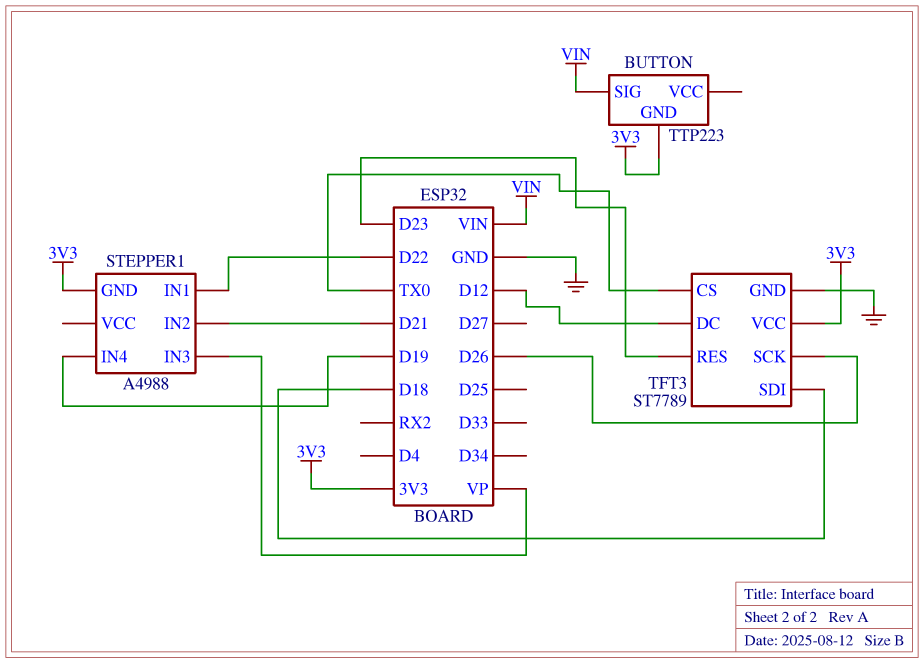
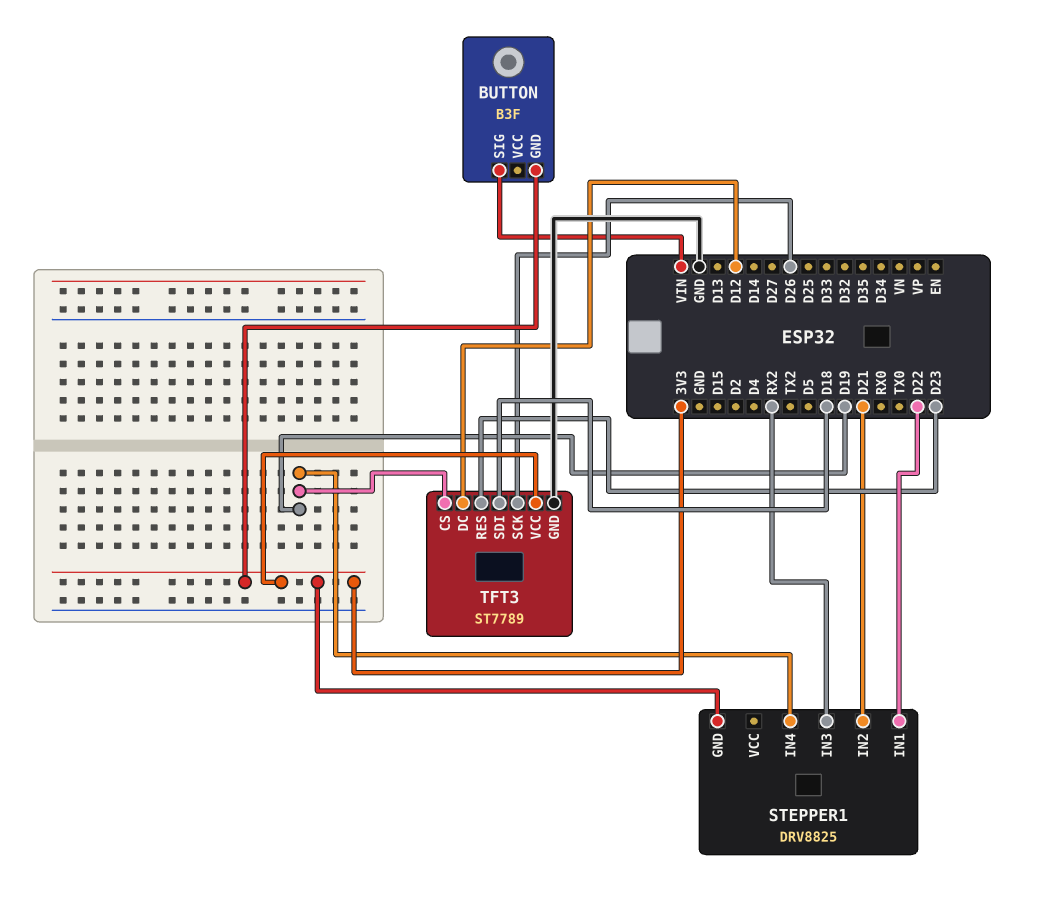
BUTTON: TTP223 -> B3F
STEPPER1: A4988 -> DRV8825
STEPPER1 pin IN3: VP -> RX2
TFT3 pin CS: TX0 -> D19

